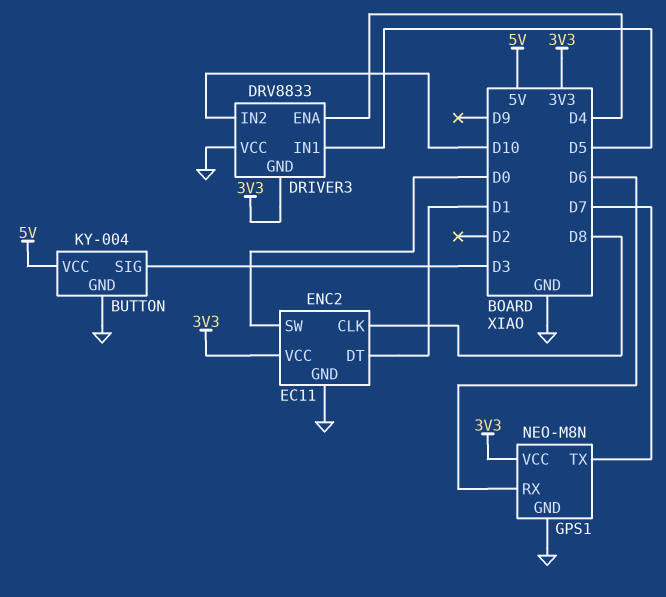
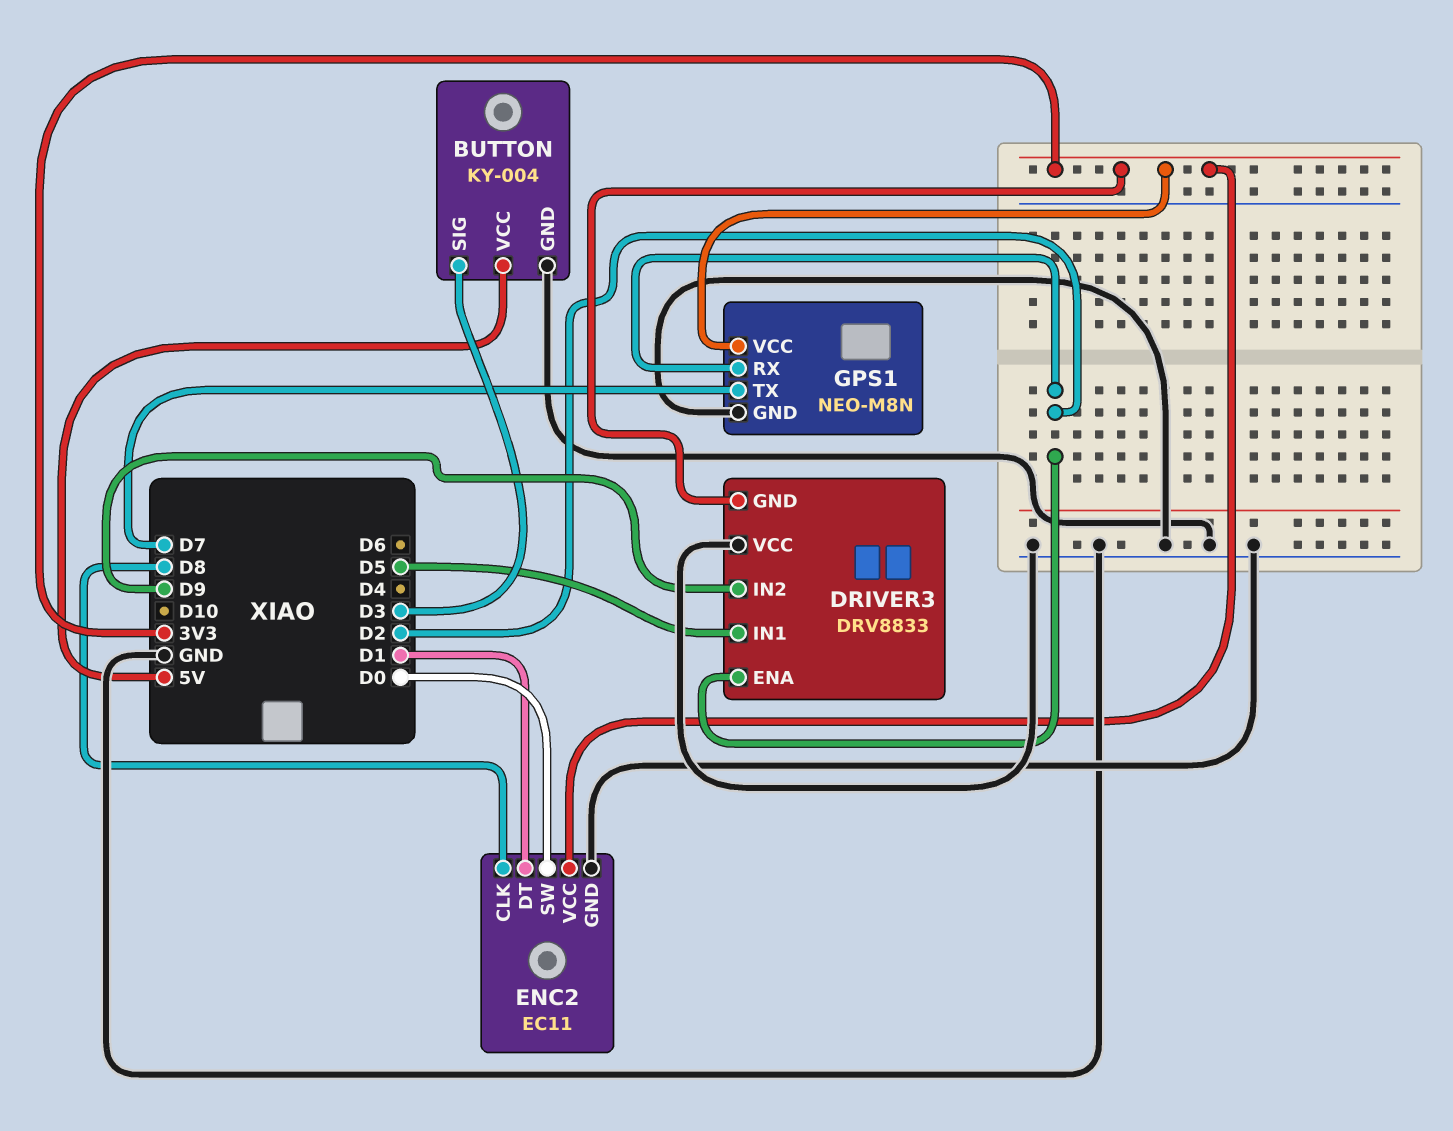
DRIVER3 pin ENA: D4 -> D2
DRIVER3 pin IN2: D10 -> D9
GPS1 pin RX: D6 -> D2

